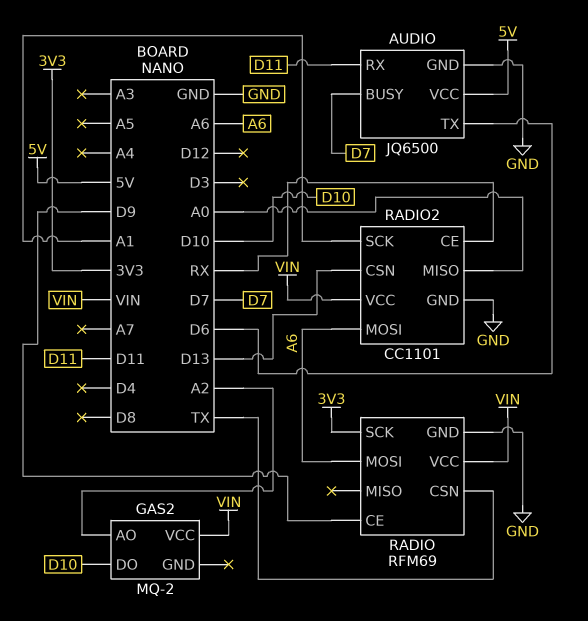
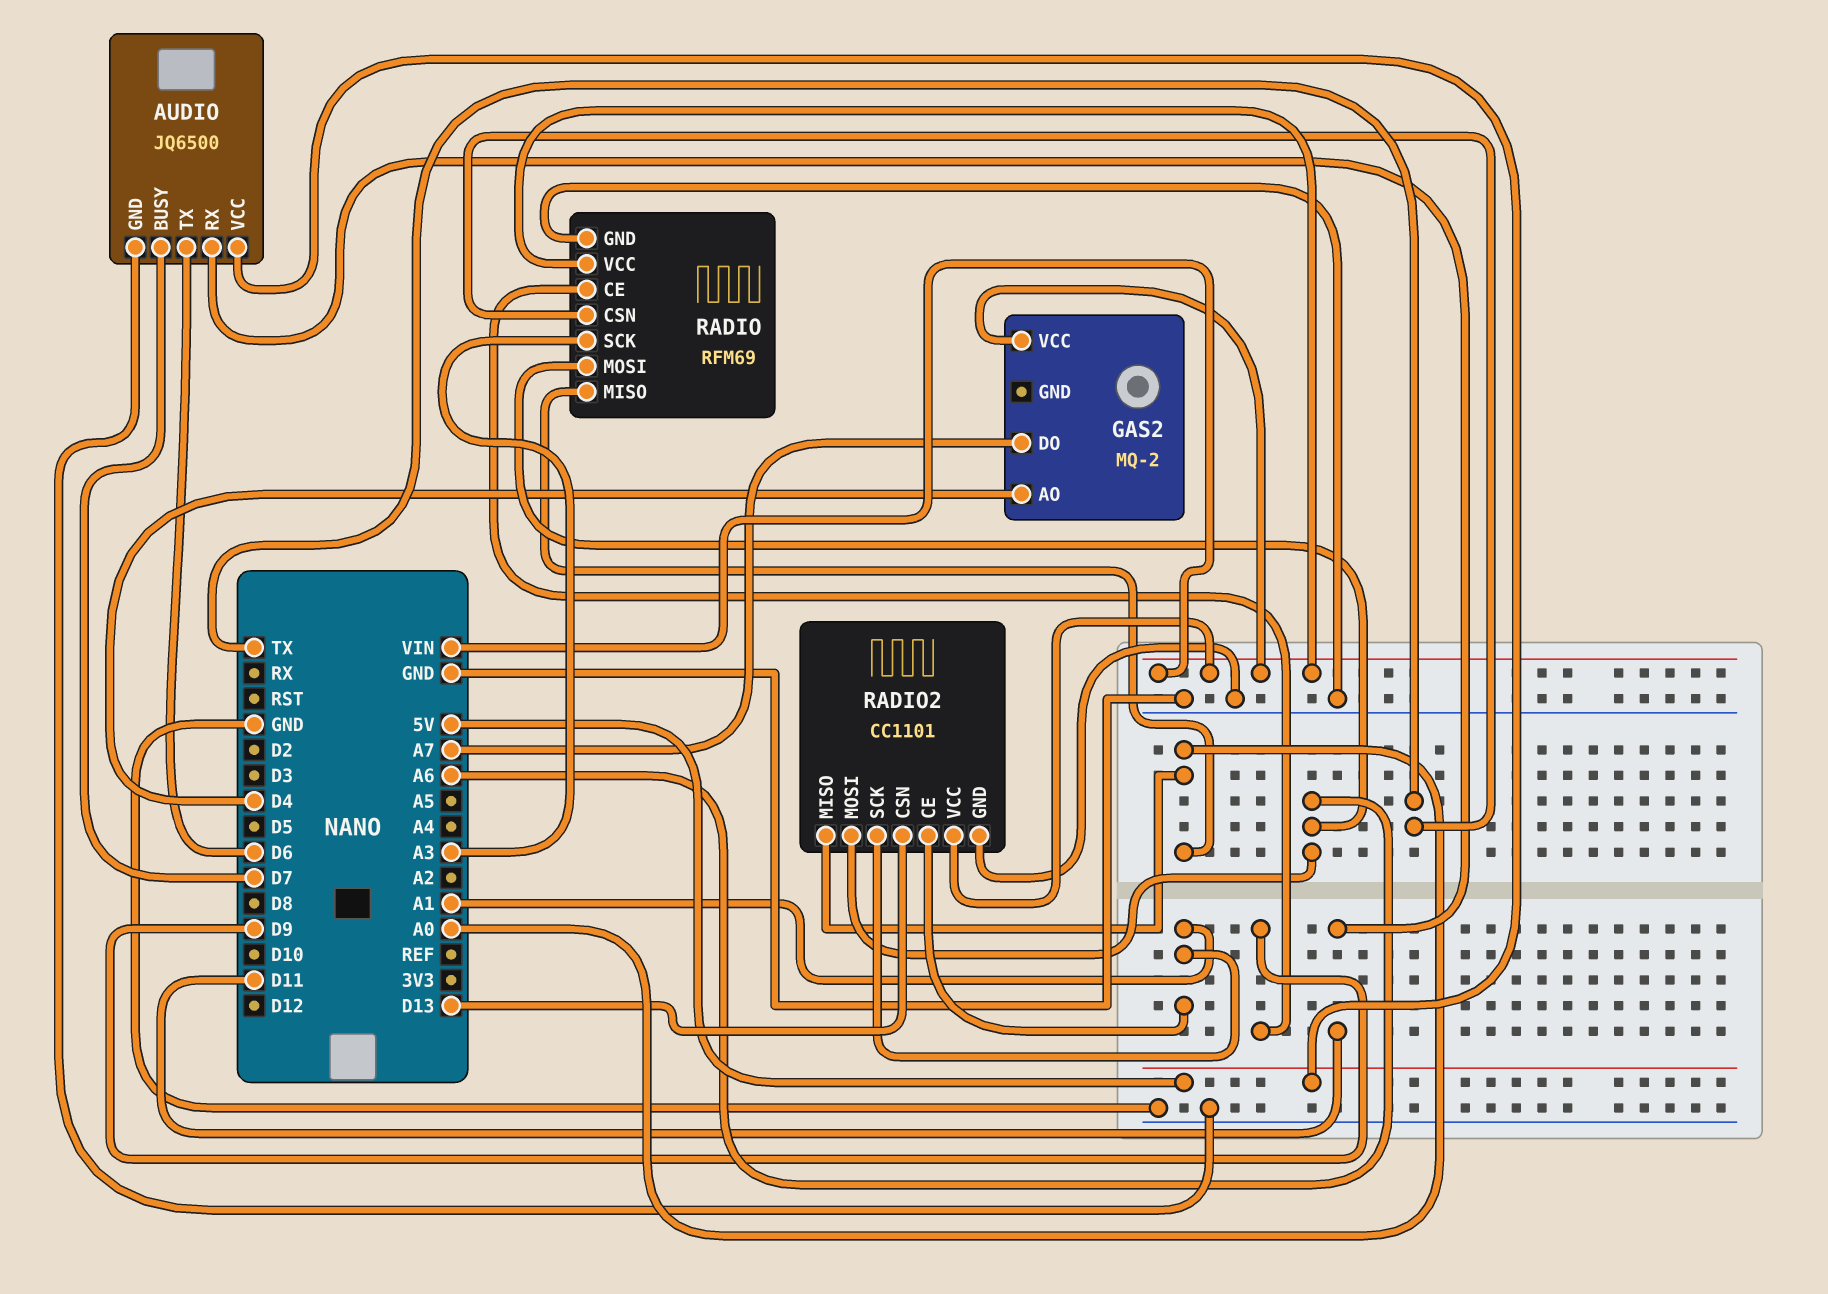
GAS2 pin AO: A2 -> D4
GAS2 pin DO: D10 -> A7
RADIO pin MISO: none -> A0
RADIO pin SCK: 3V3 -> A3
RADIO2 pin CE: RX -> A1

